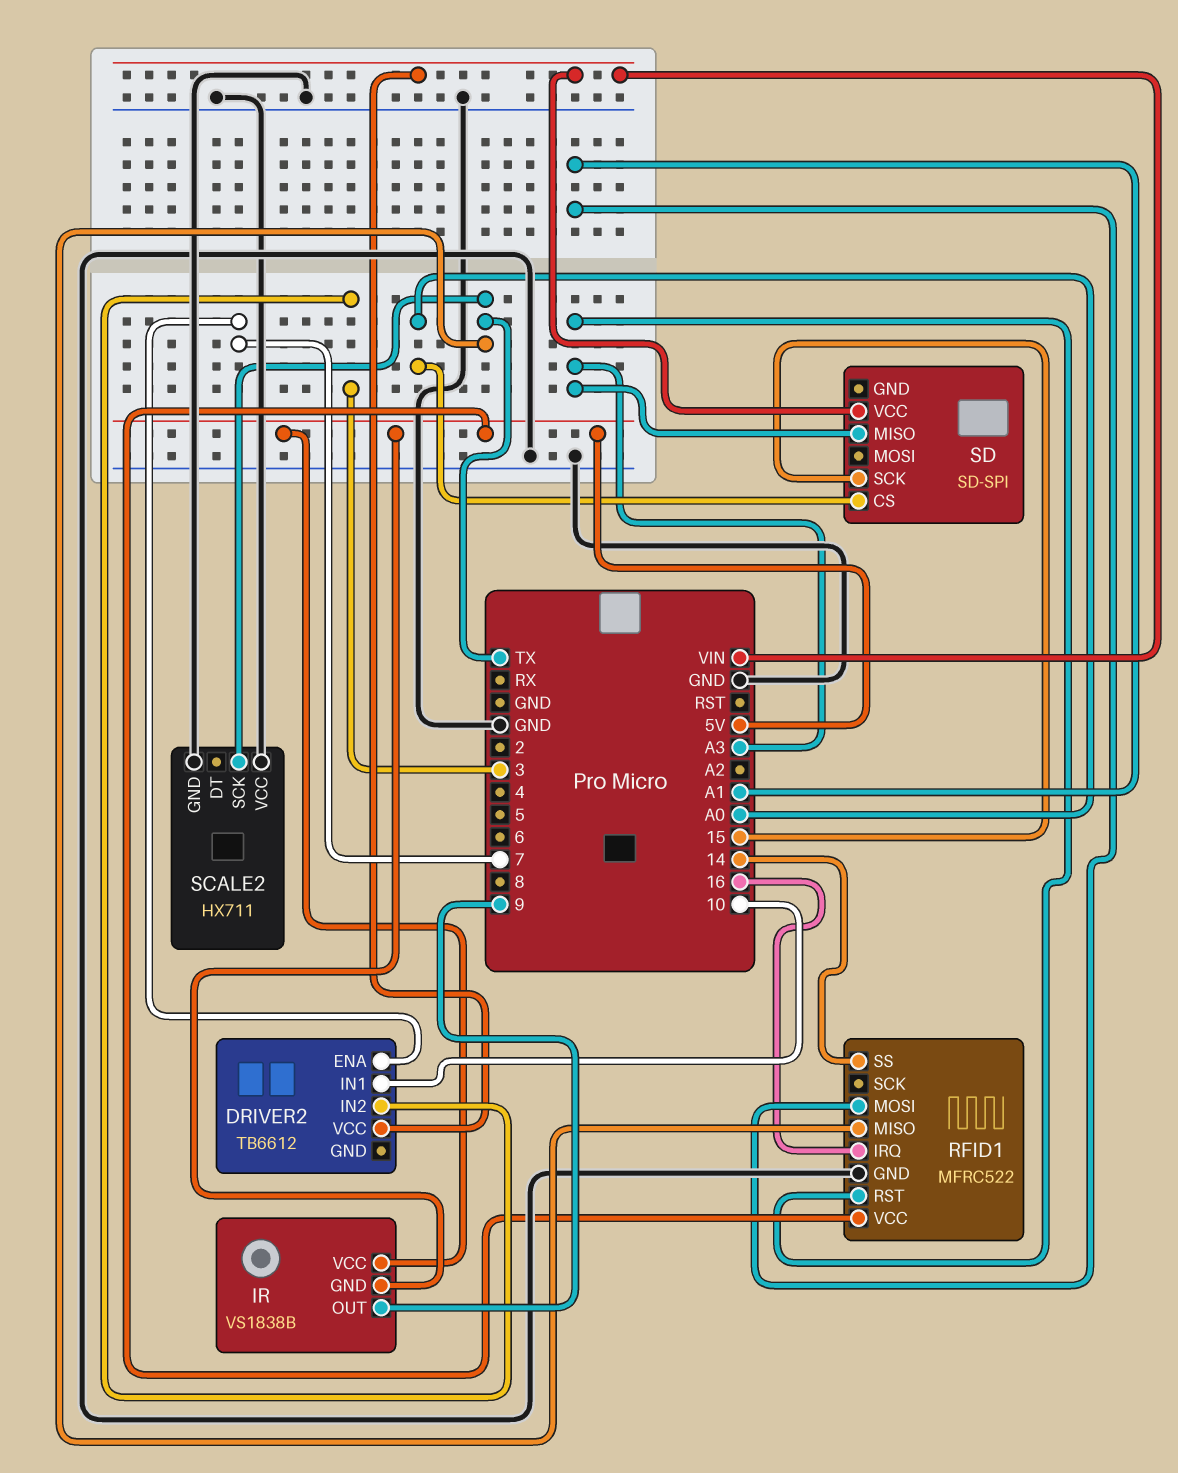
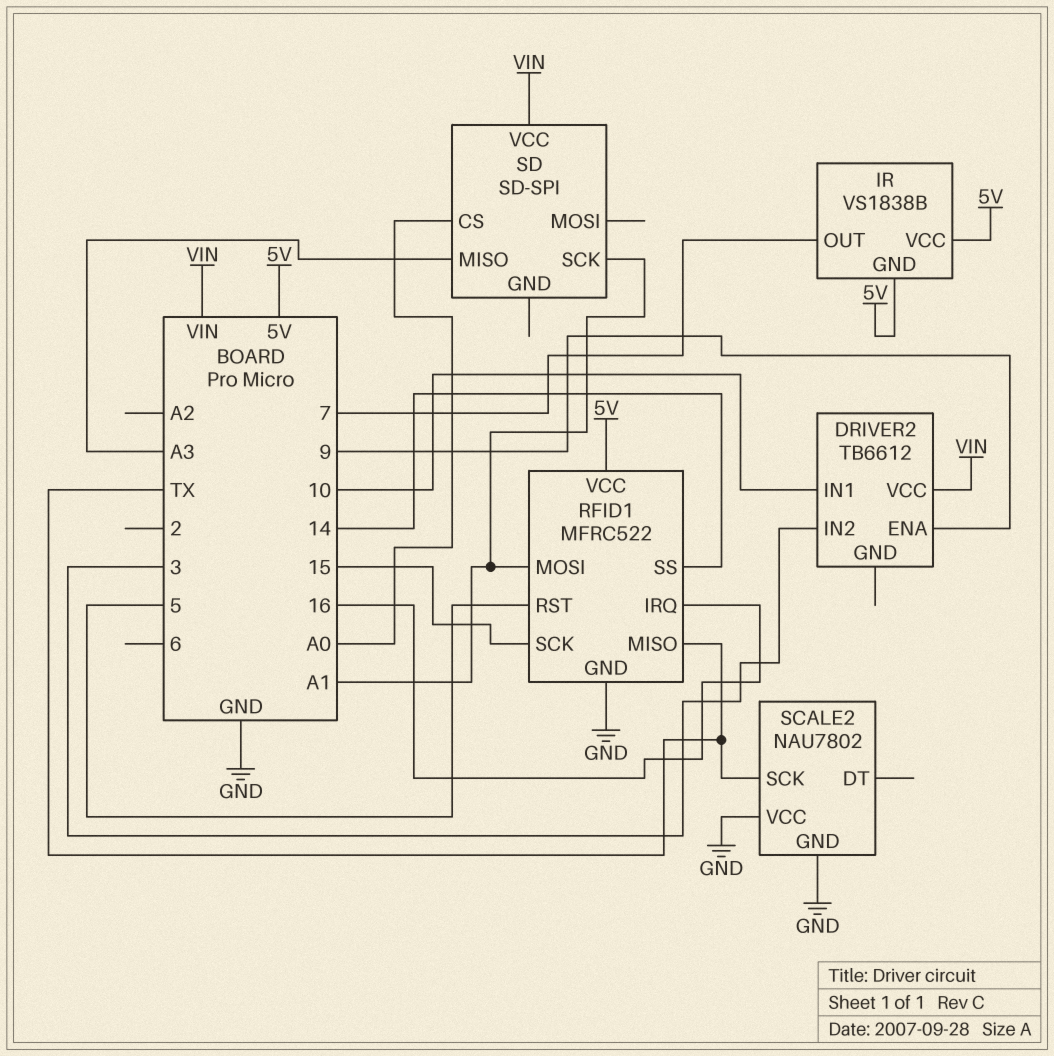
DRIVER2 pin ENA: 7 -> 9
IR pin OUT: 9 -> 7
RFID1 pin RST: A3 -> 5
RFID1 pin SCK: none -> 15
SCALE2: HX711 -> NAU7802
SD pin SCK: 15 -> A1

